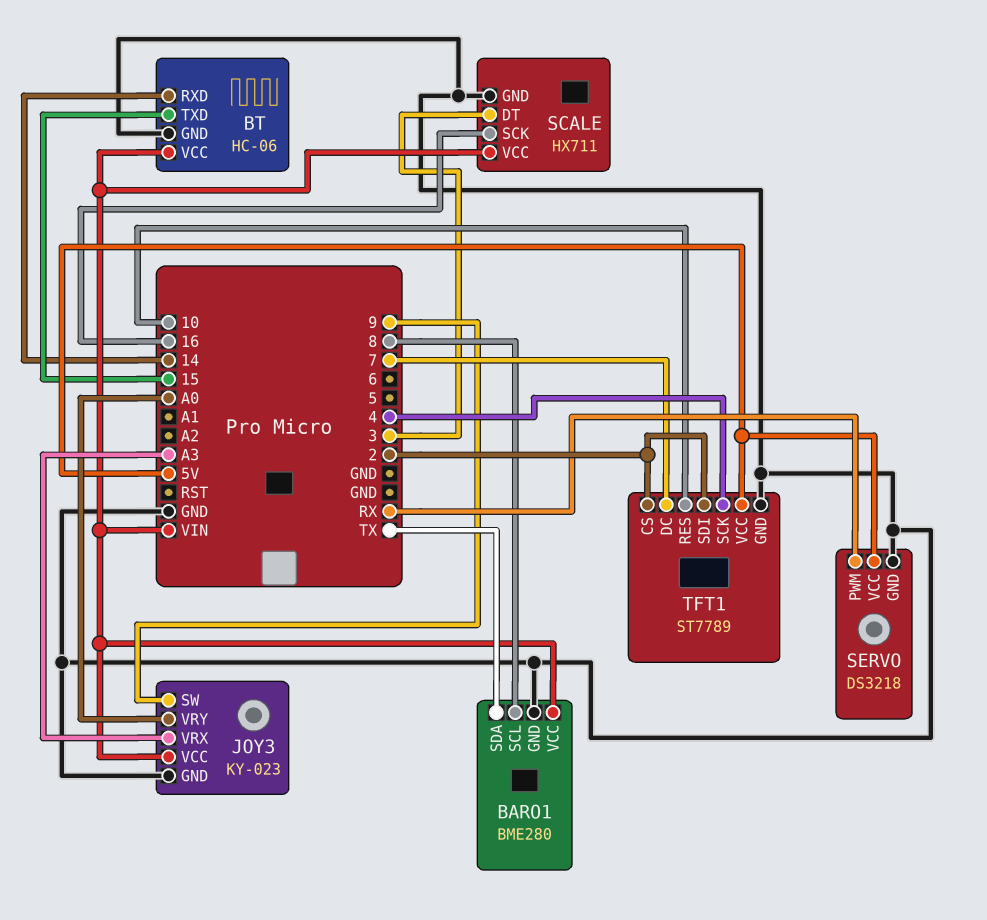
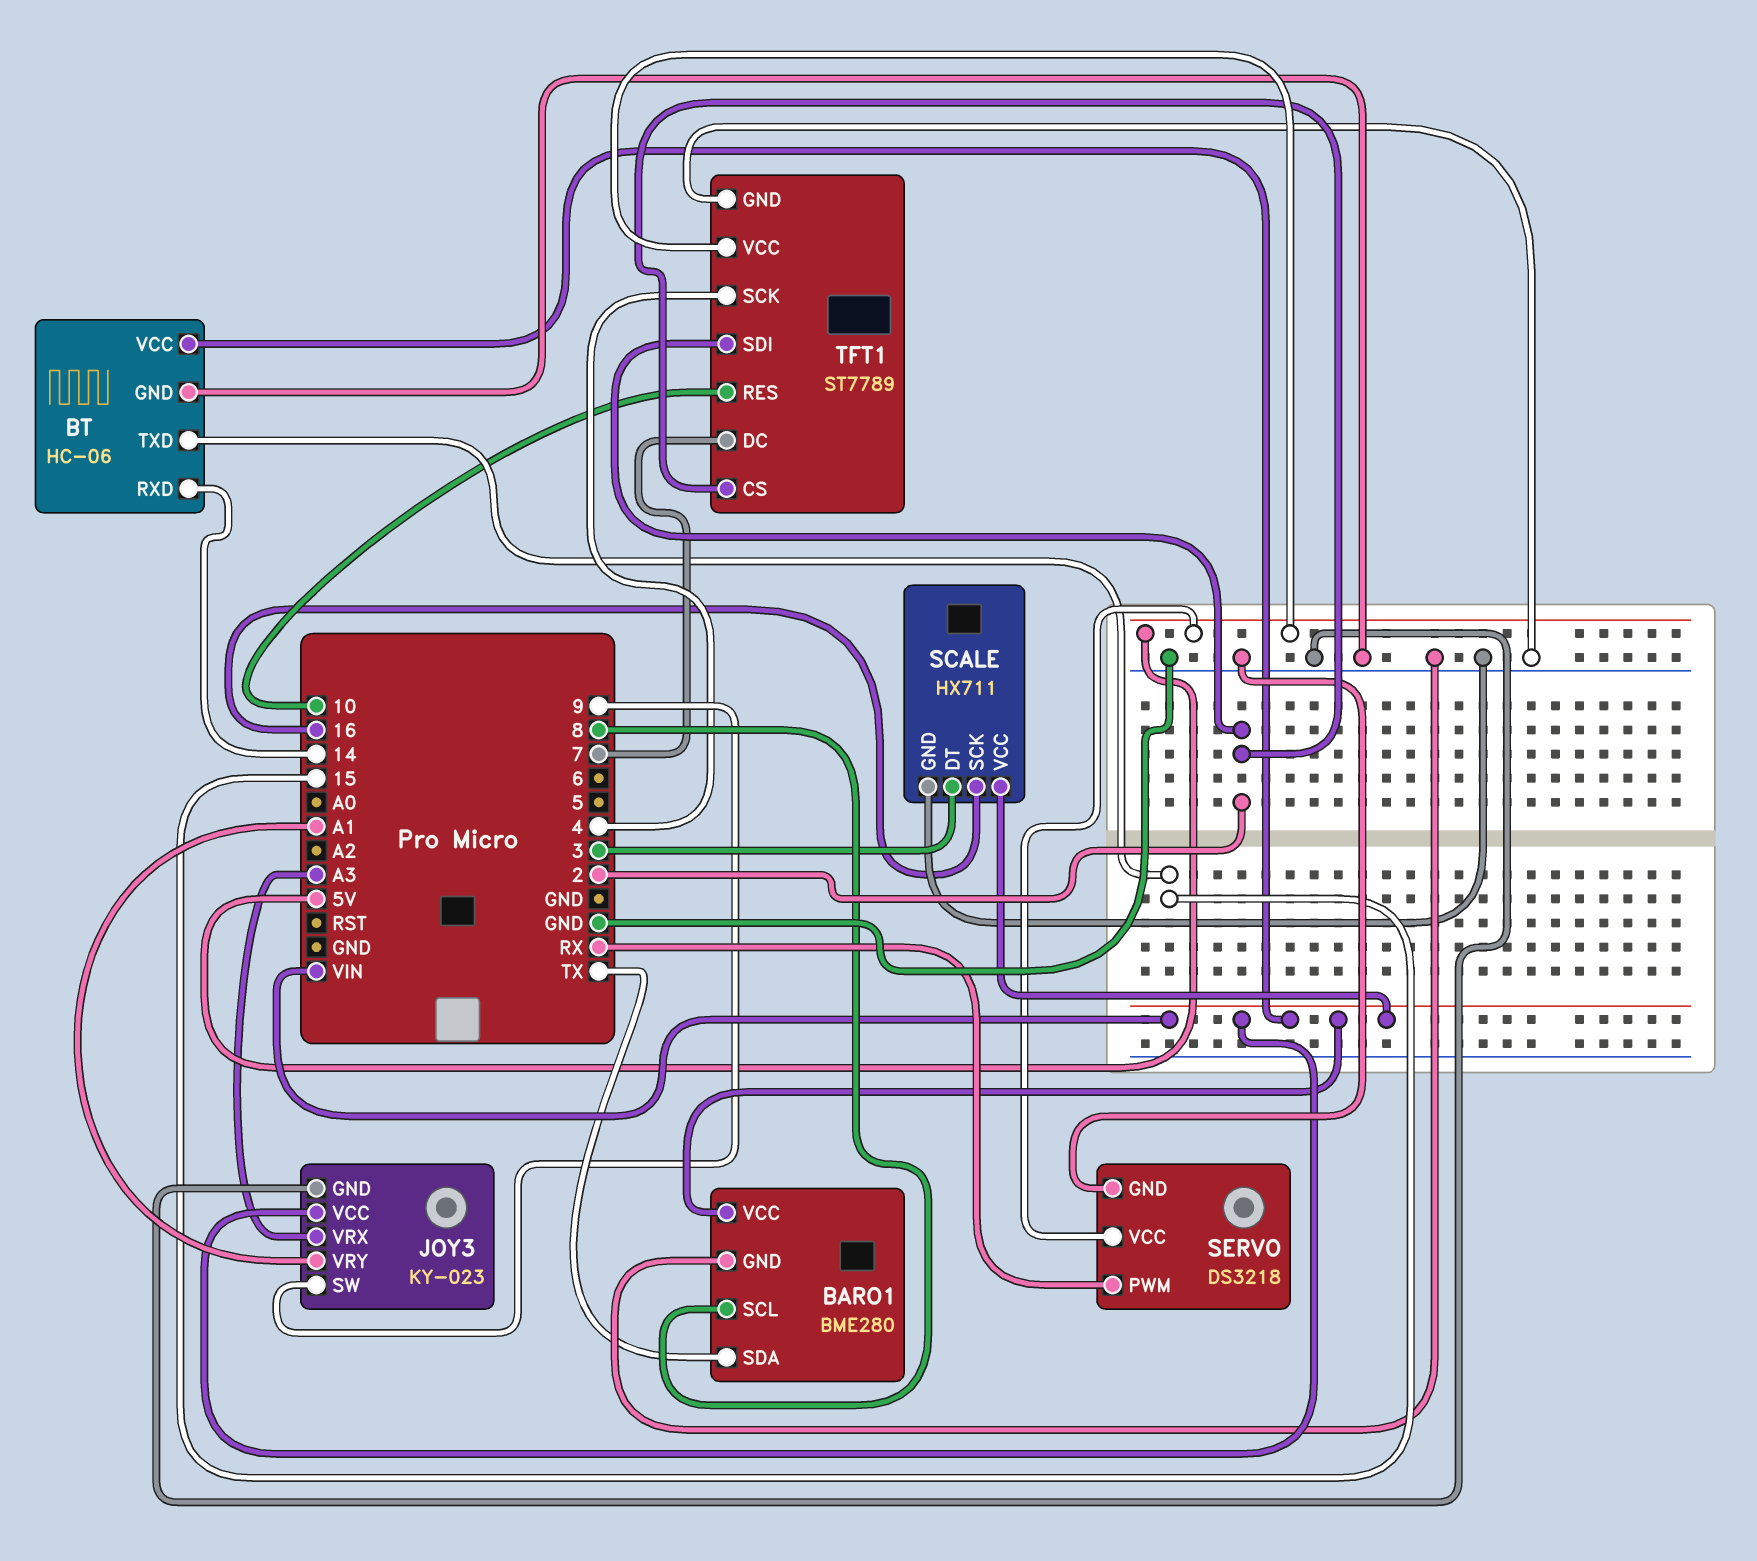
JOY3 pin VRY: A0 -> A1

